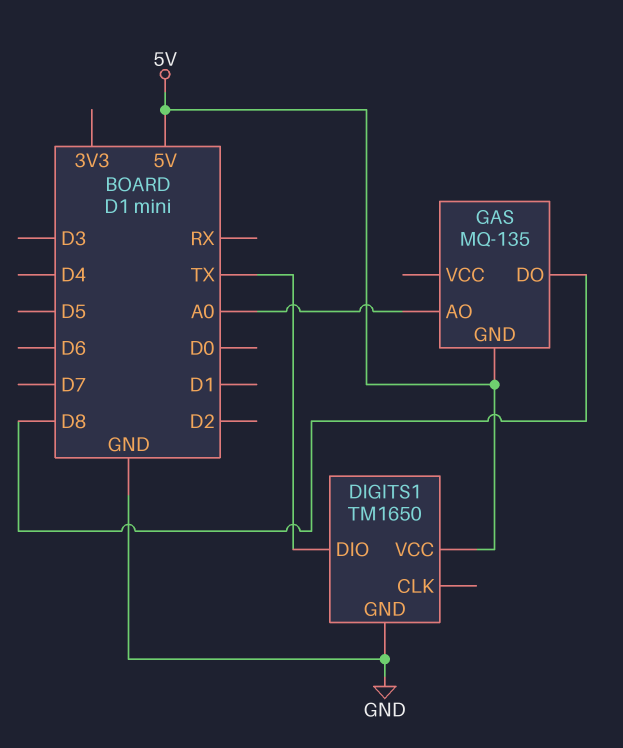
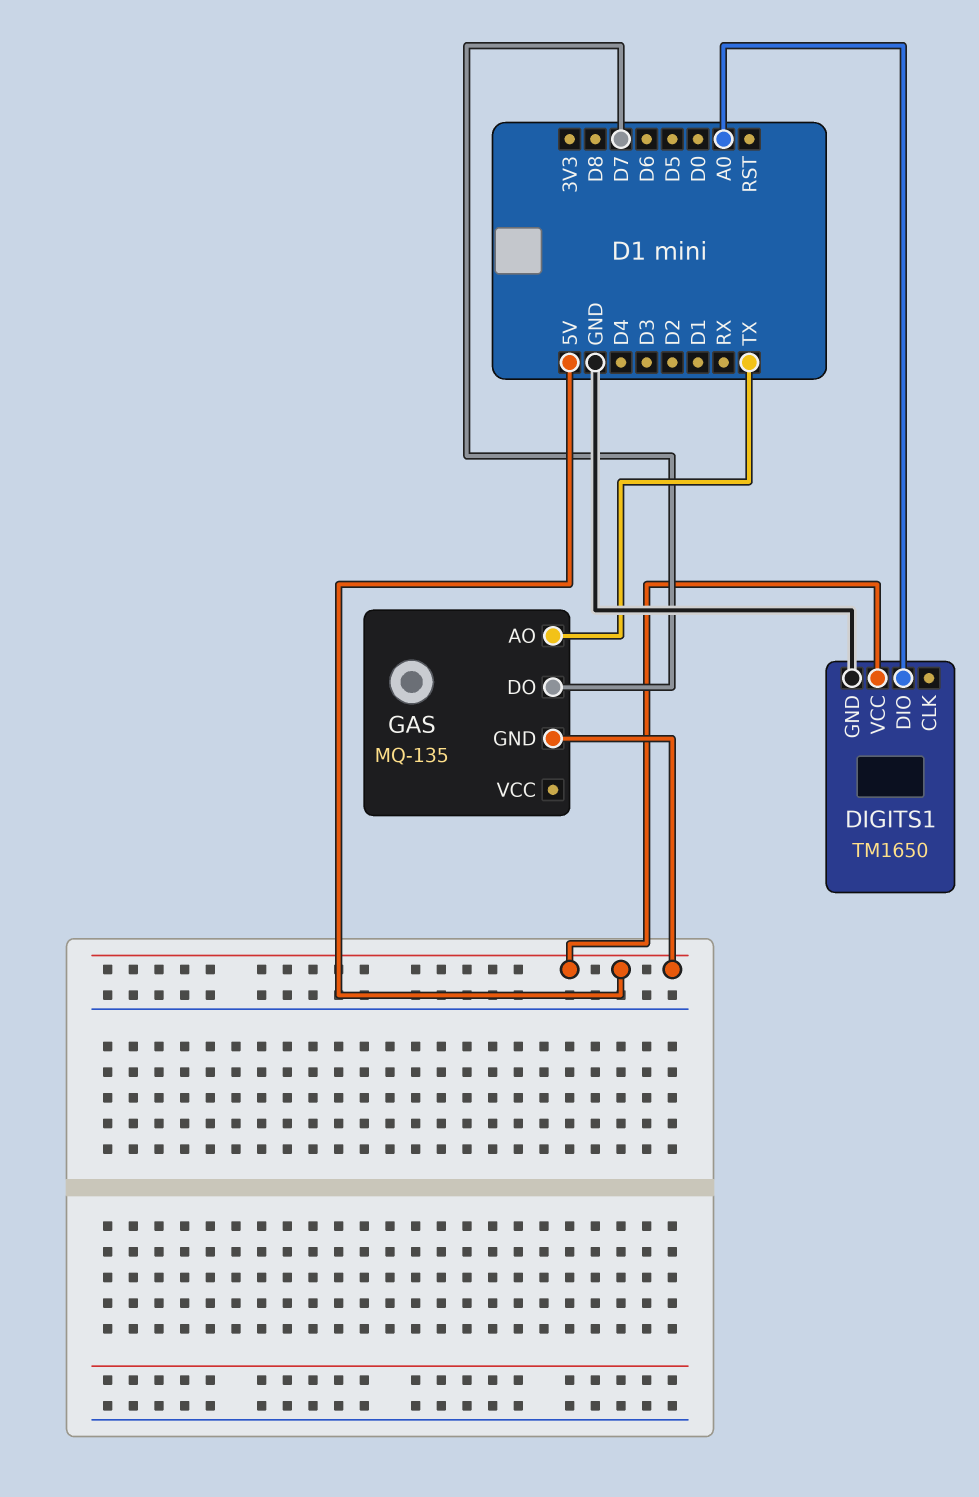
DIGITS1 pin DIO: TX -> A0
GAS pin AO: A0 -> TX
GAS pin DO: D8 -> D7

